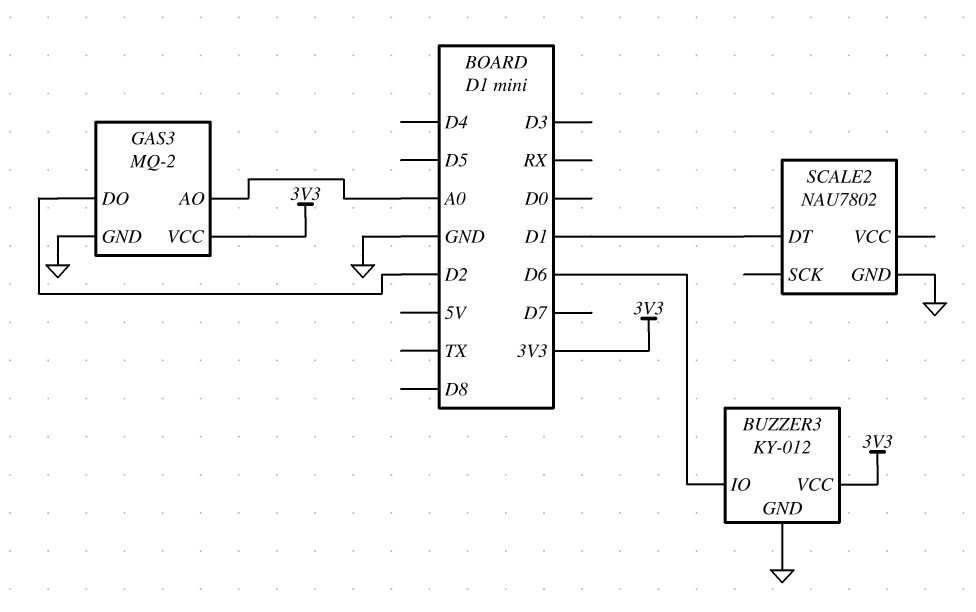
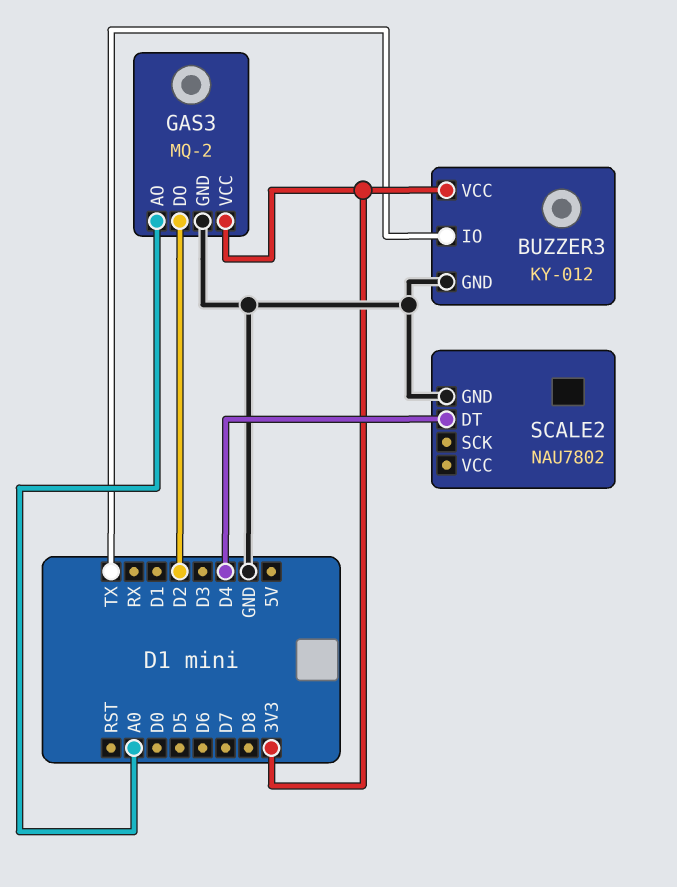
BUZZER3 pin IO: D6 -> TX
SCALE2 pin DT: D1 -> D4

